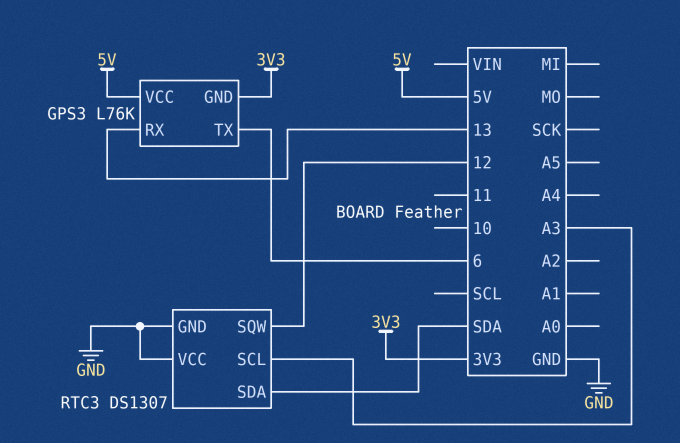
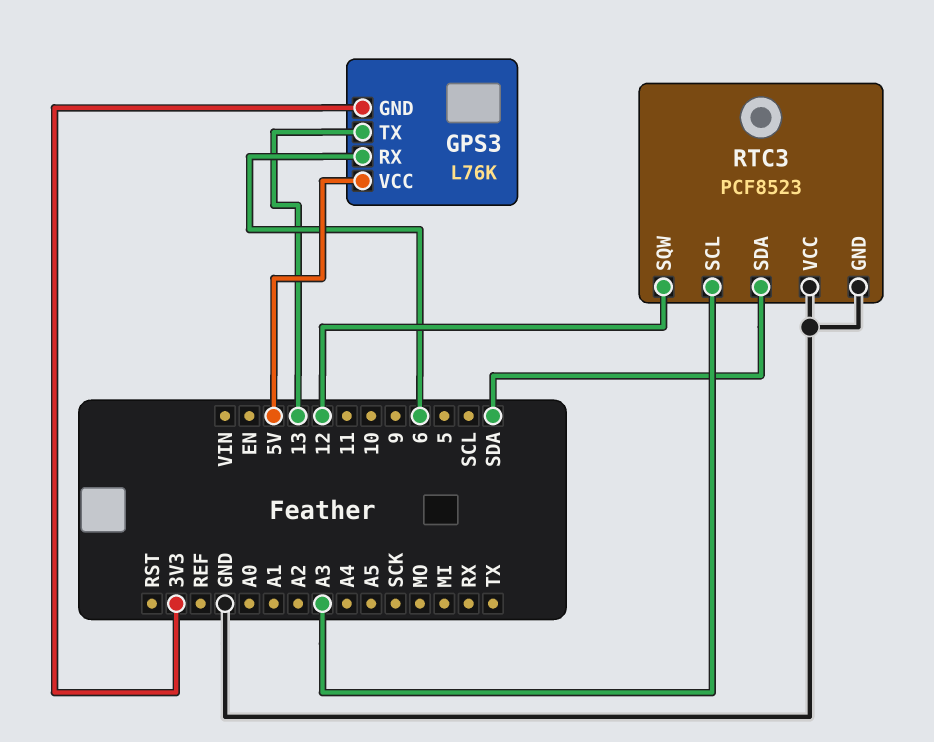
GPS3 pin RX: 13 -> 6
GPS3 pin TX: 6 -> 13
RTC3: DS1307 -> PCF8523

